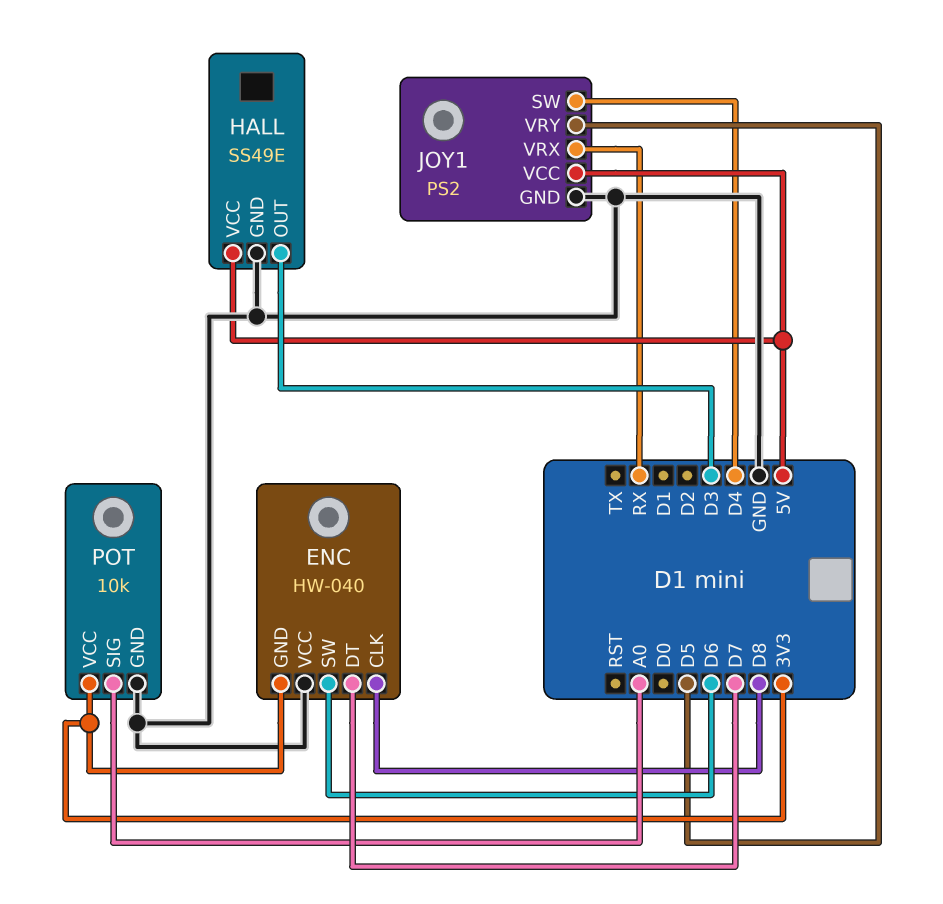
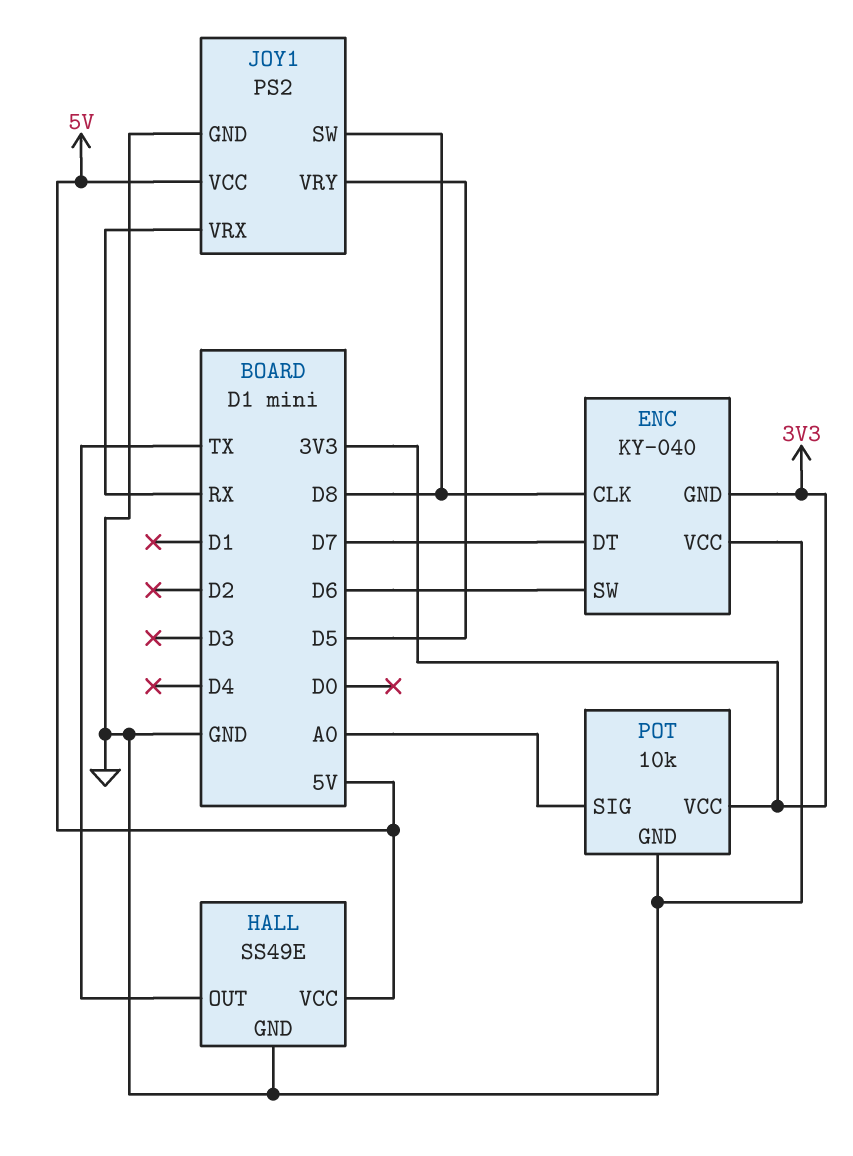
ENC: HW-040 -> KY-040
HALL pin OUT: D3 -> TX
JOY1 pin SW: D4 -> D8

